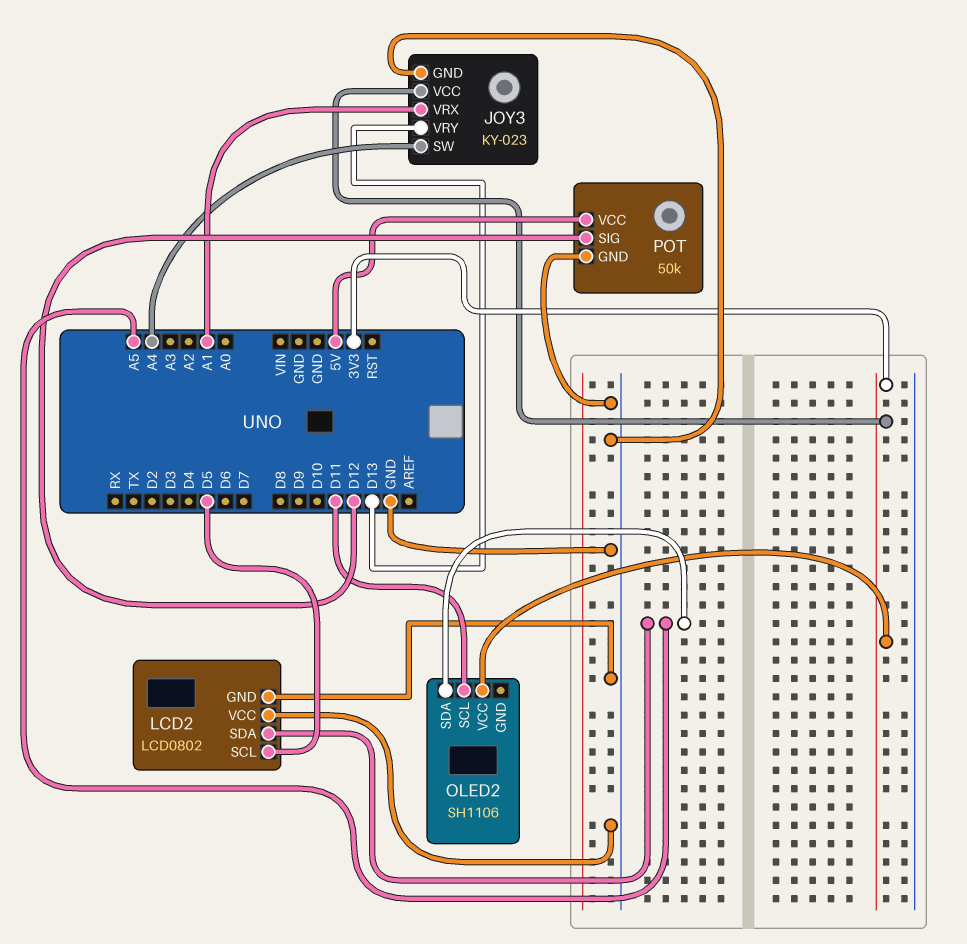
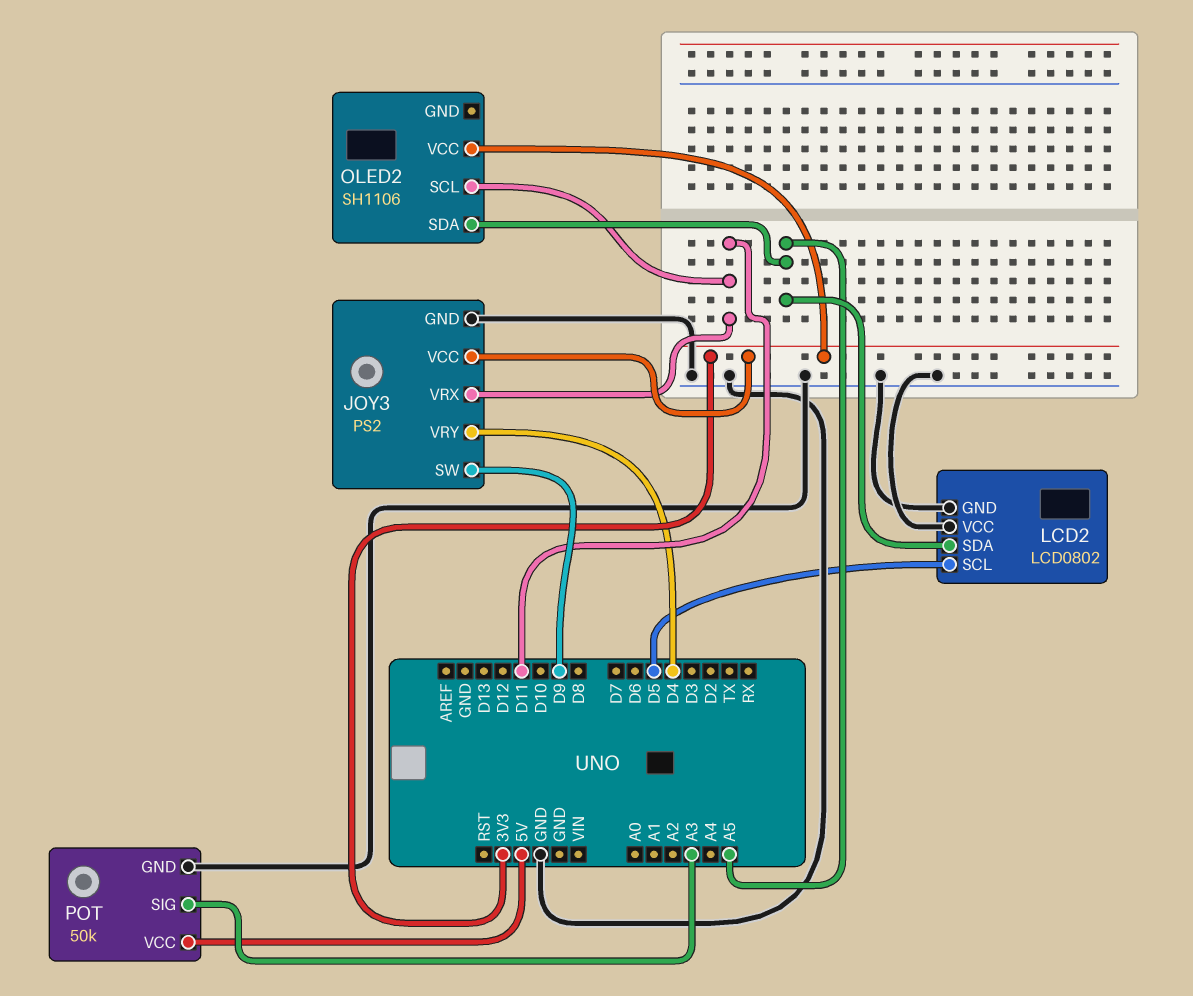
JOY3: KY-023 -> PS2
JOY3 pin SW: A4 -> D9
JOY3 pin VRX: A1 -> D11
JOY3 pin VRY: D13 -> D4
POT pin SIG: D12 -> A3

